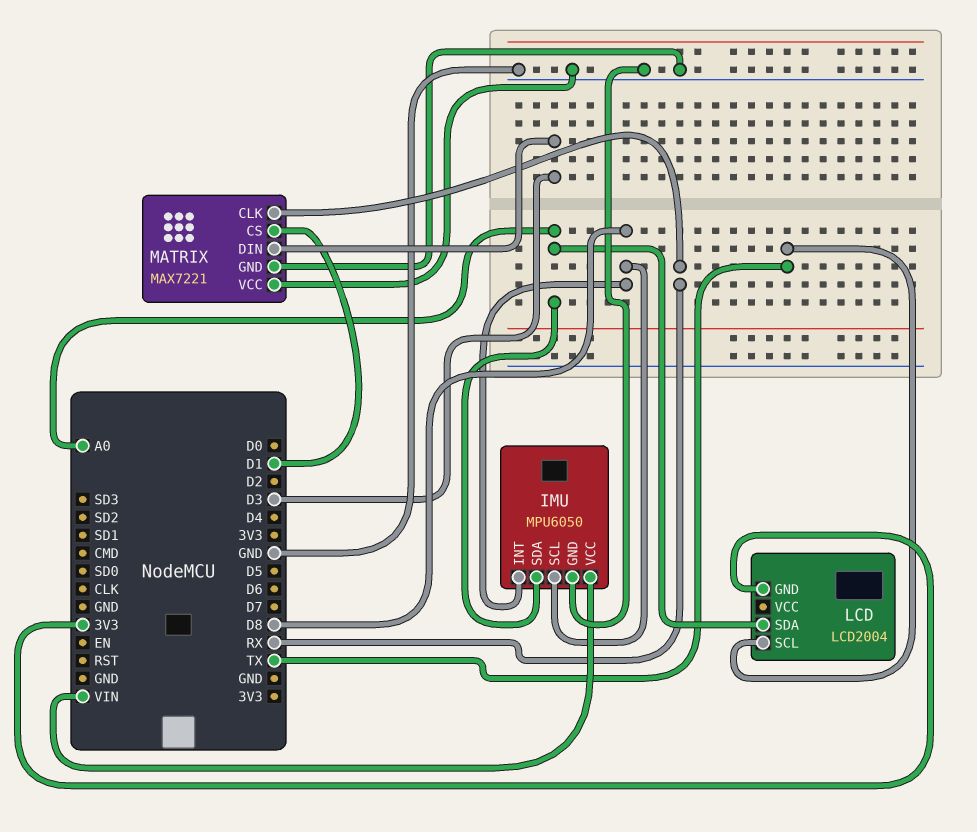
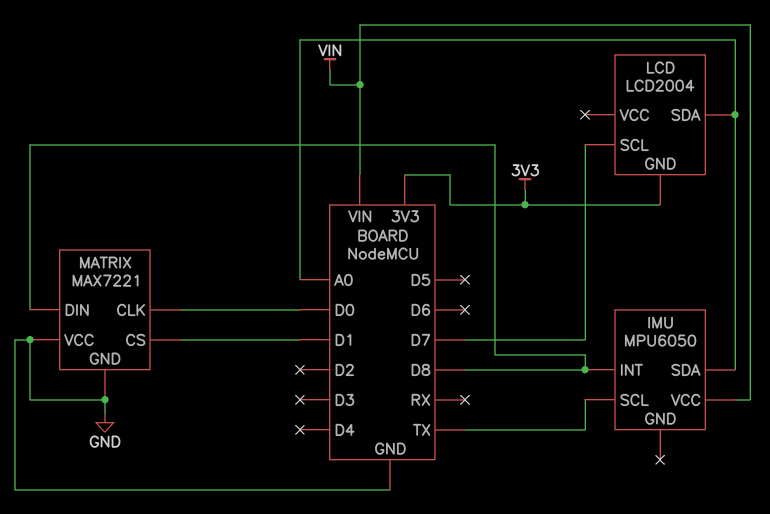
IMU pin GND: GND -> none
IMU pin SCL: D8 -> TX
LCD pin SCL: TX -> D7
MATRIX pin CLK: RX -> D0
MATRIX pin DIN: D3 -> D8

